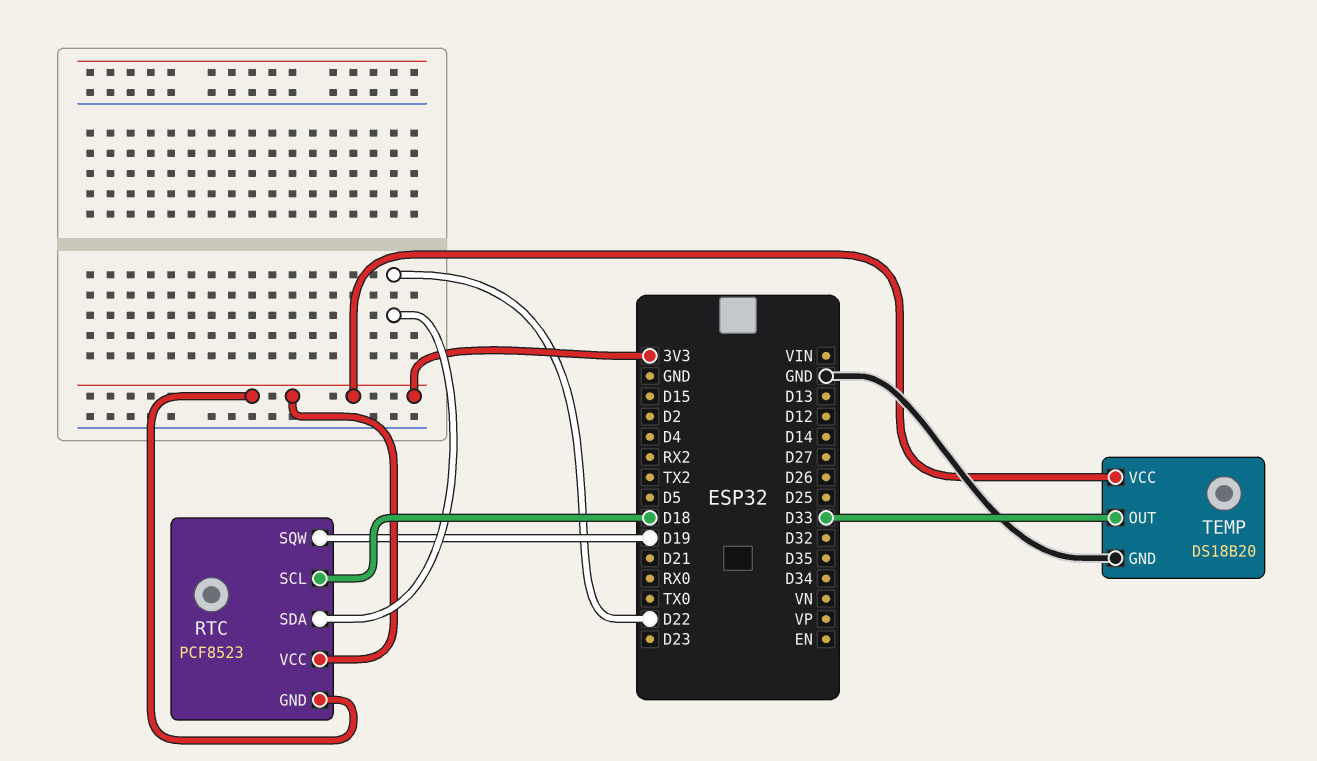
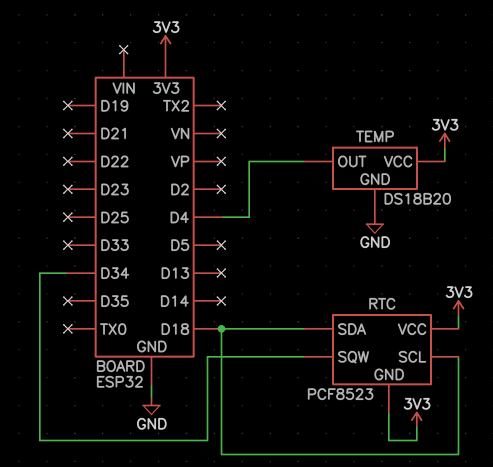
RTC pin SDA: D22 -> D18
RTC pin SQW: D19 -> D34
TEMP pin OUT: D33 -> D4

